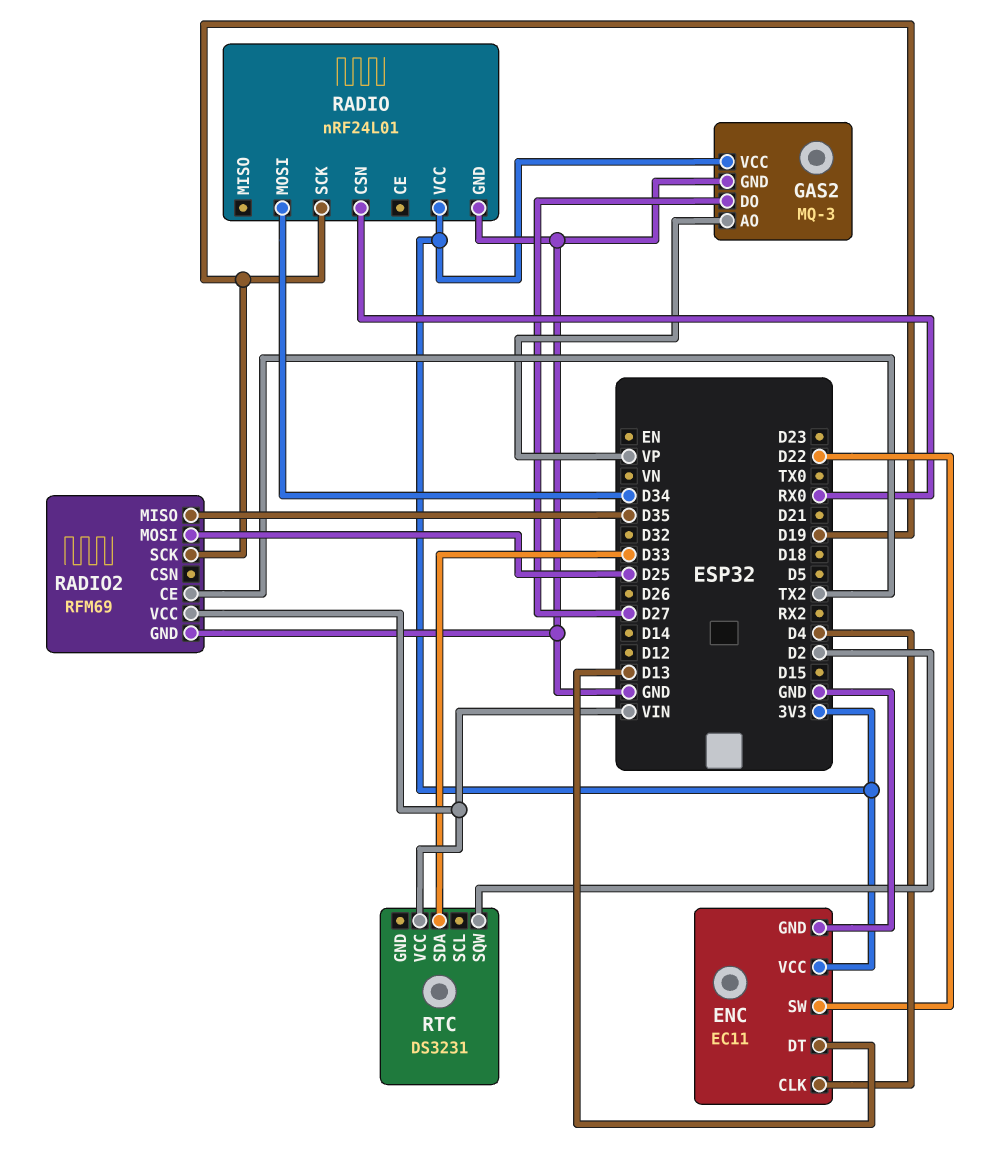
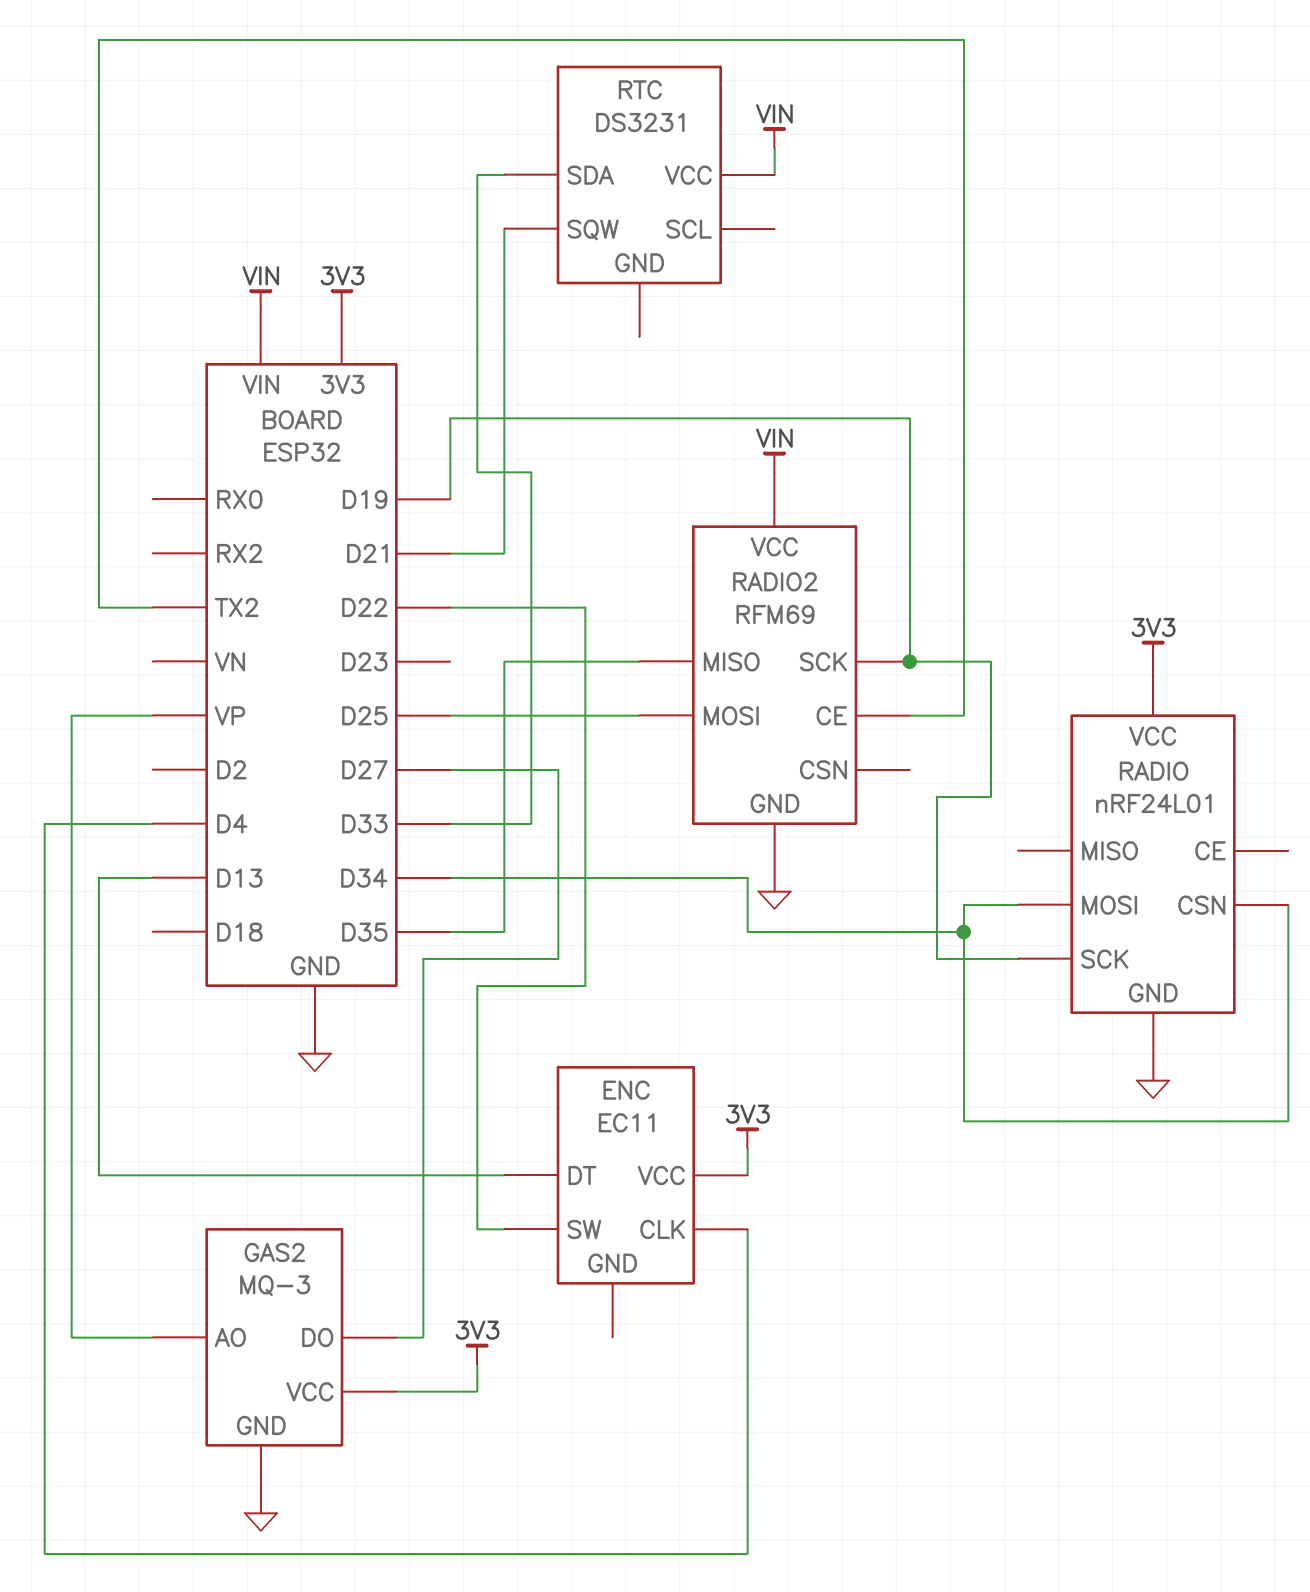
ENC pin GND: GND -> none
RADIO pin CSN: RX0 -> D34
RTC pin SQW: D2 -> D21

